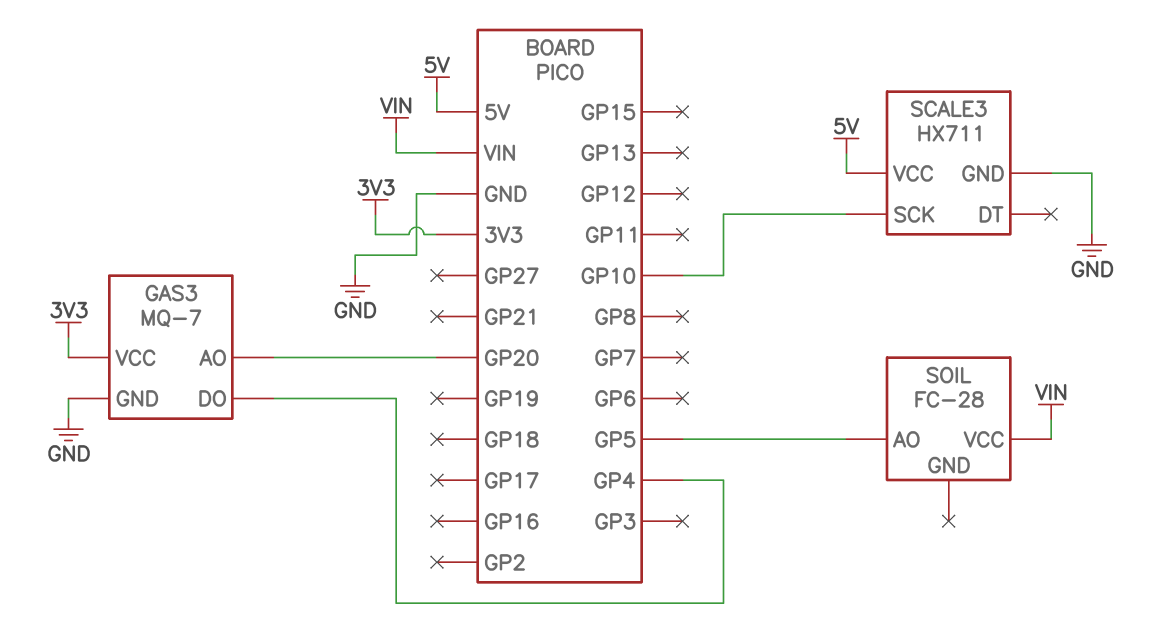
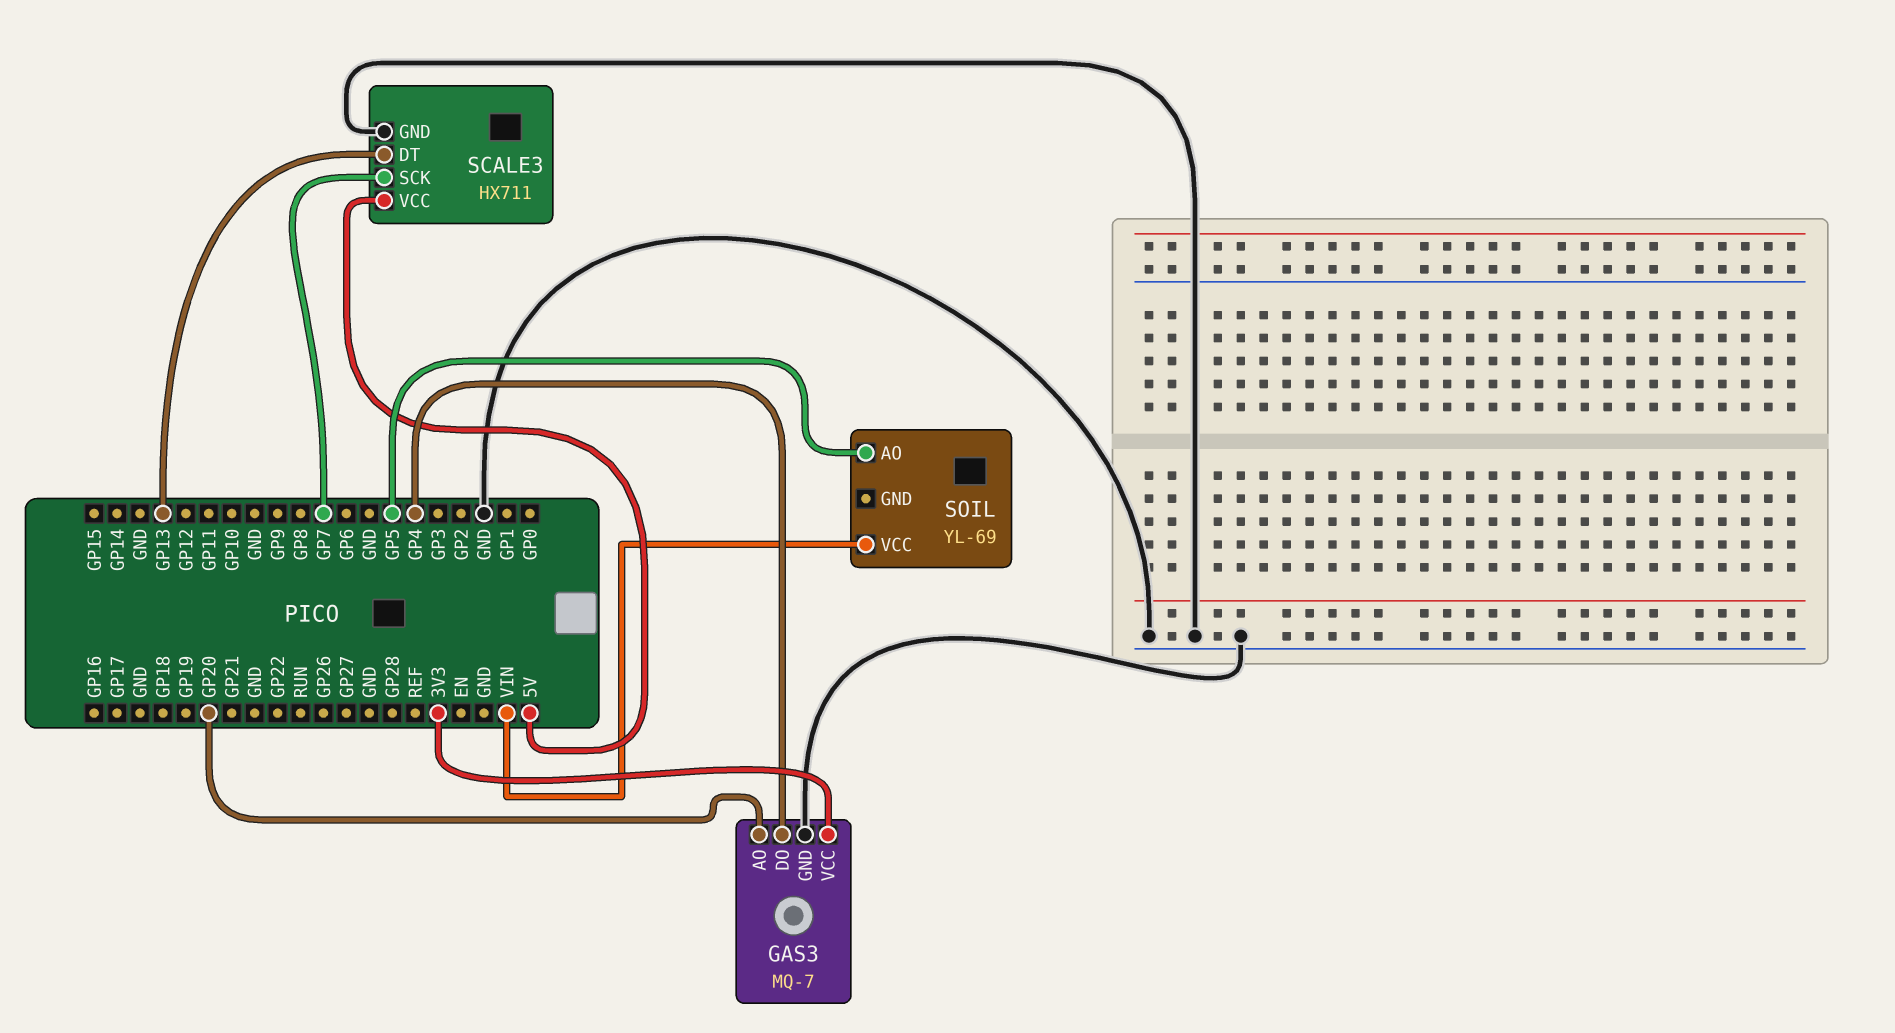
SCALE3 pin DT: none -> GP13
SCALE3 pin SCK: GP10 -> GP7
SOIL: FC-28 -> YL-69

